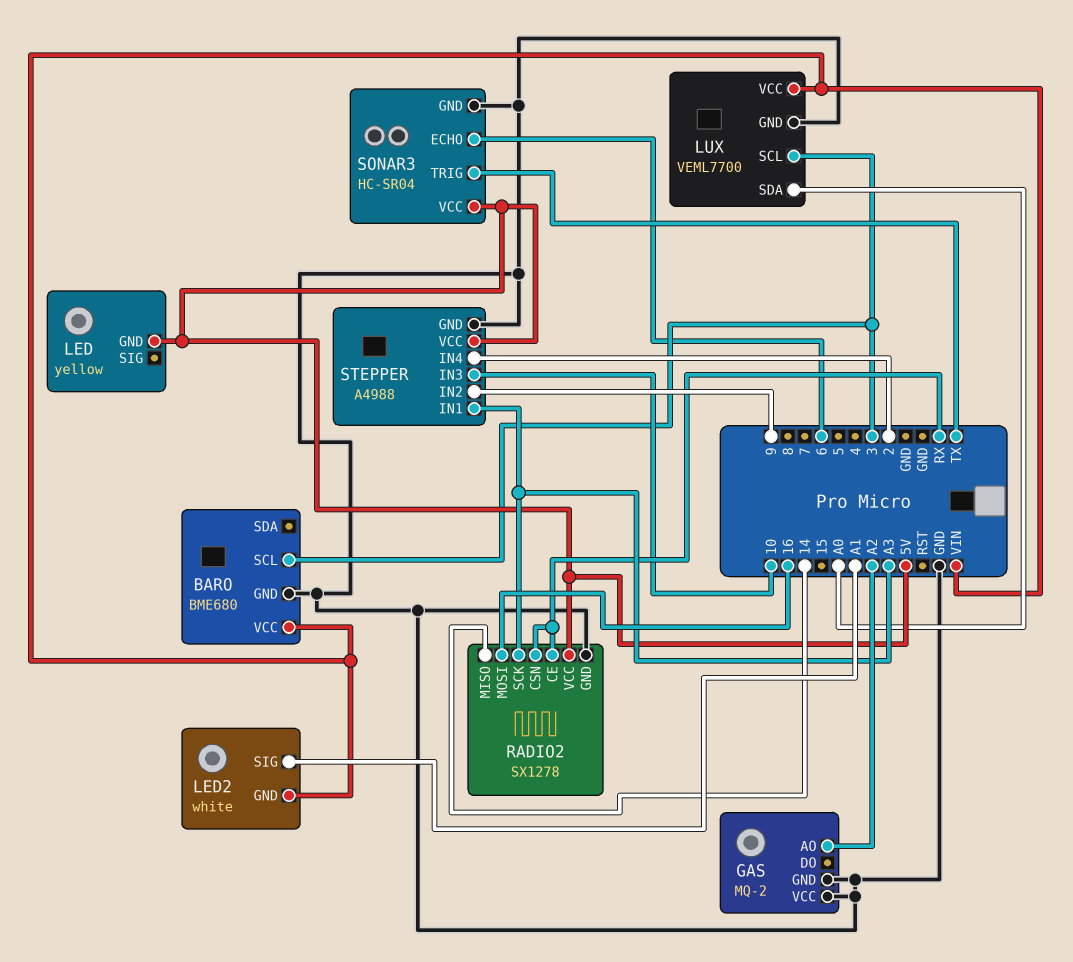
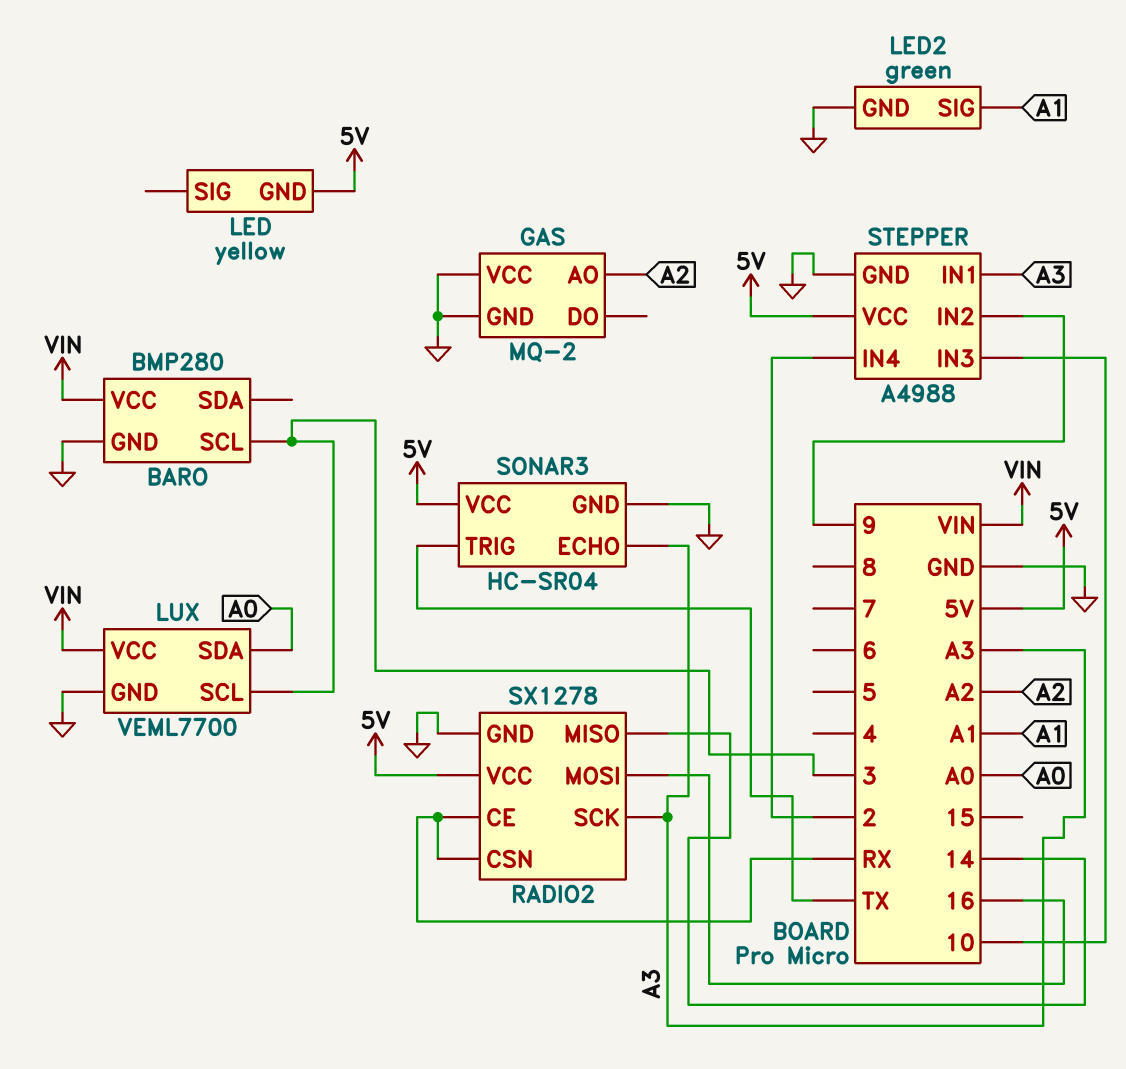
BARO: BME680 -> BMP280
LED2: white -> green
LED2 pin GND: VIN -> GND
SONAR3 pin ECHO: 6 -> A3

